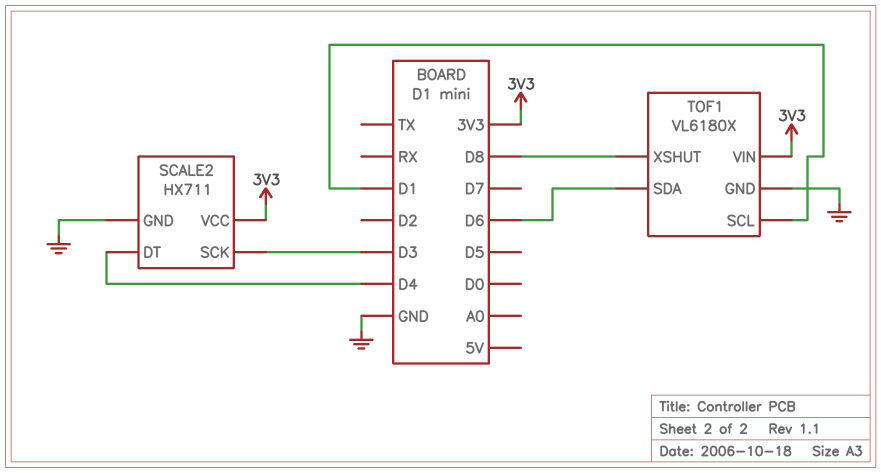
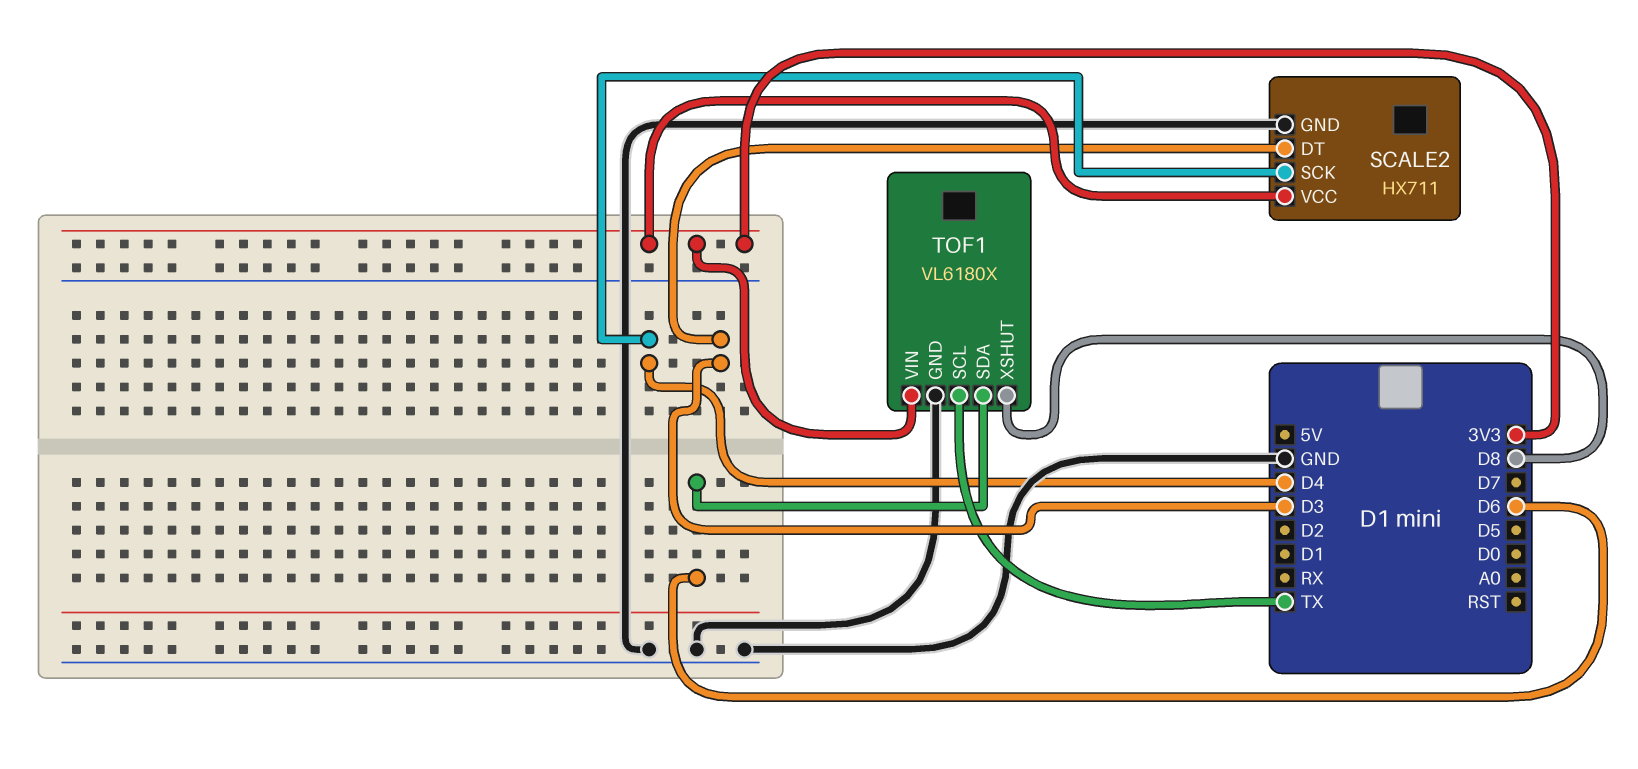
SCALE2 pin DT: D4 -> D3
SCALE2 pin SCK: D3 -> D4
TOF1 pin SCL: D1 -> TX

